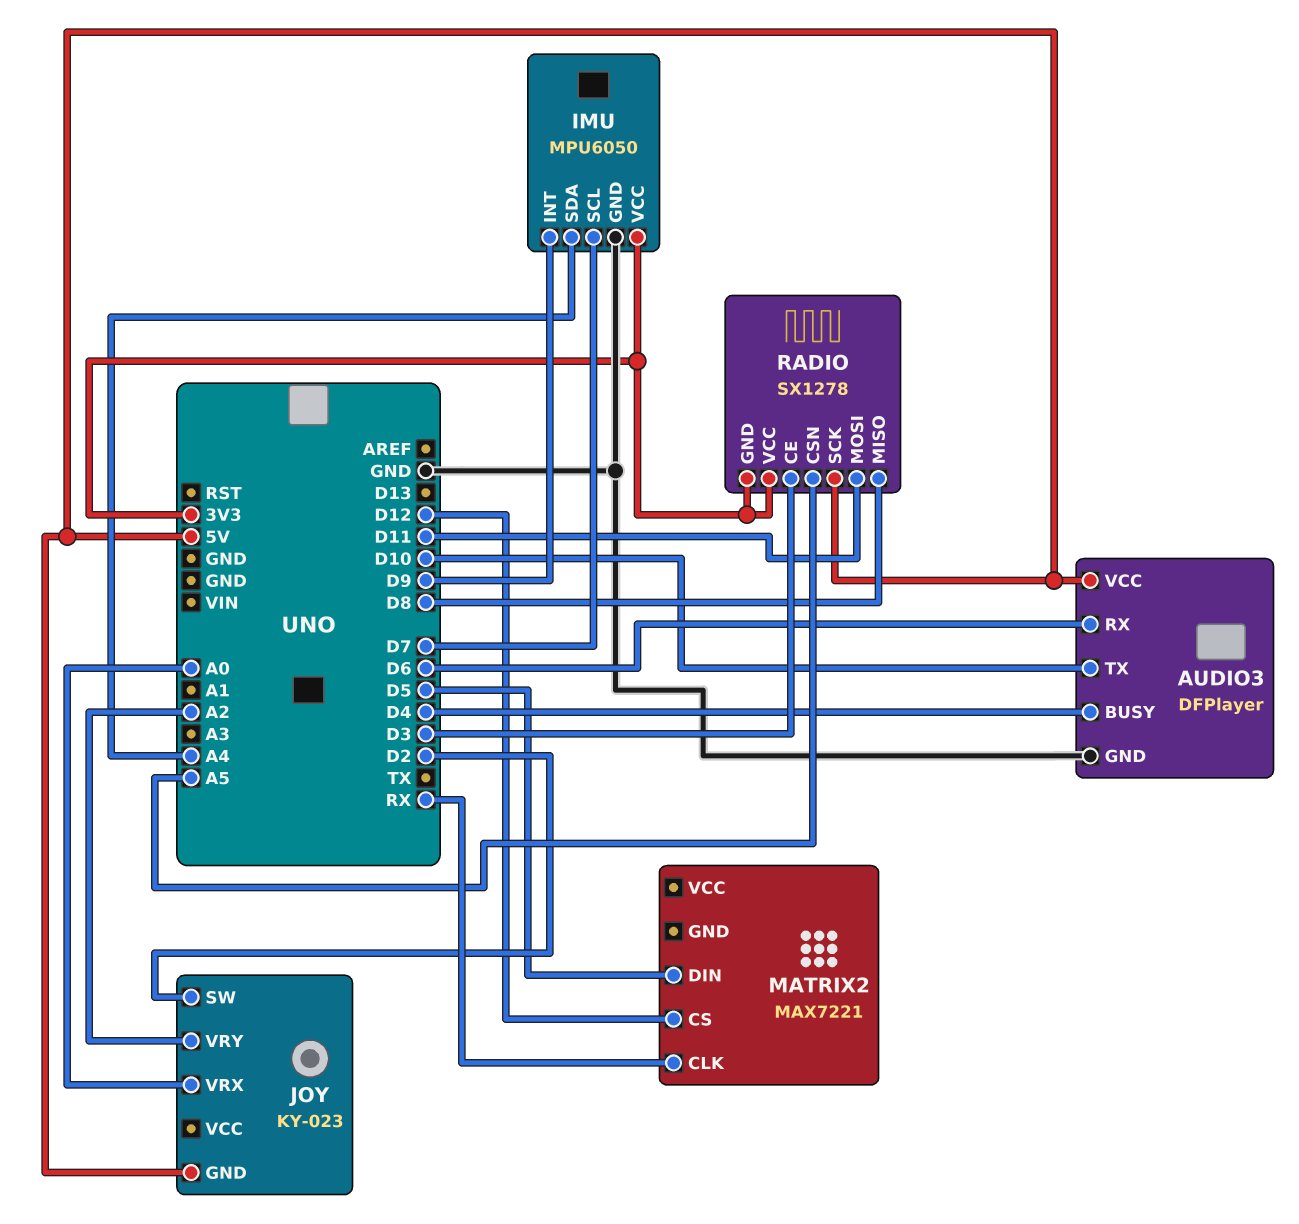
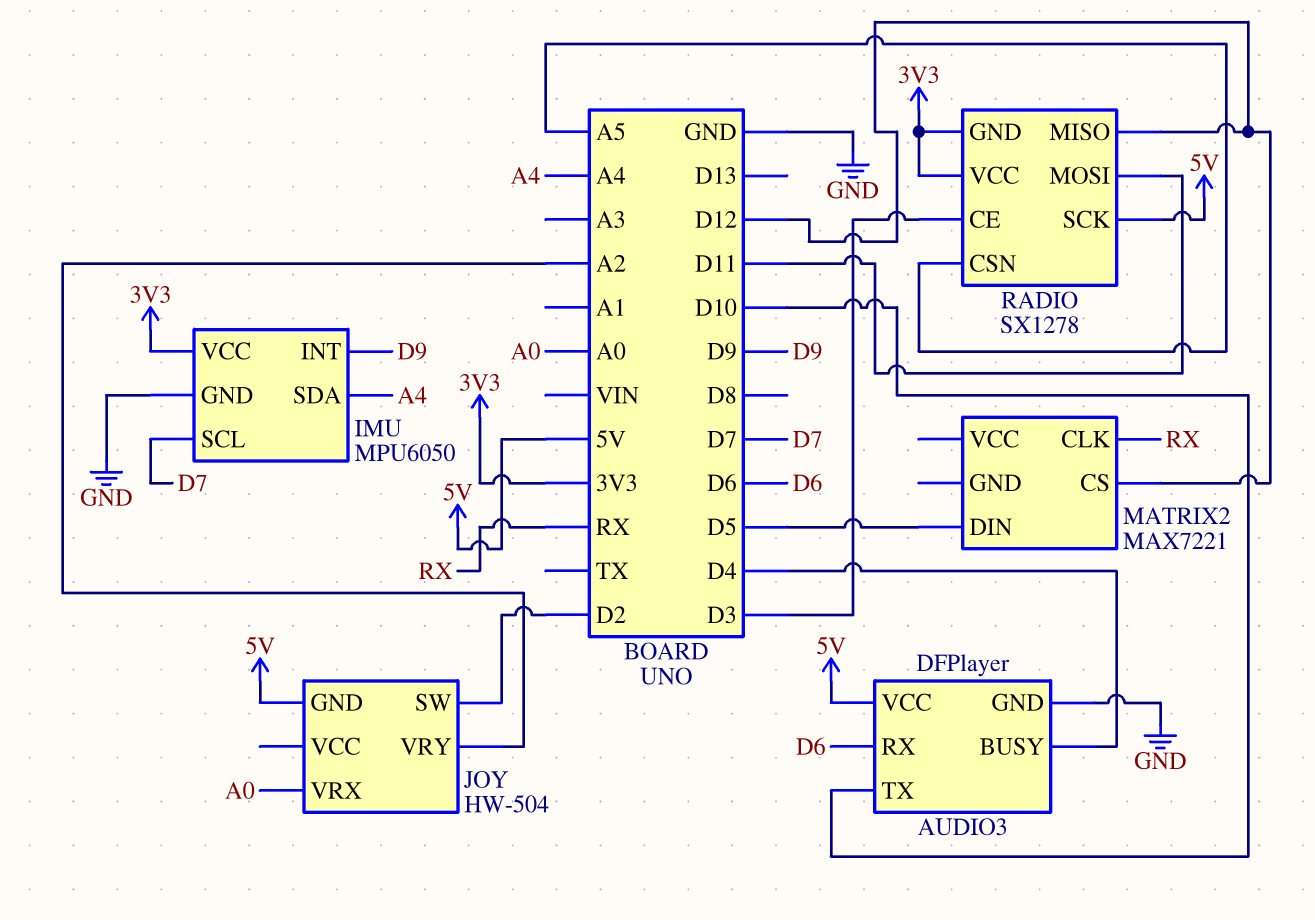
JOY: KY-023 -> HW-504
RADIO pin MISO: D8 -> D12

